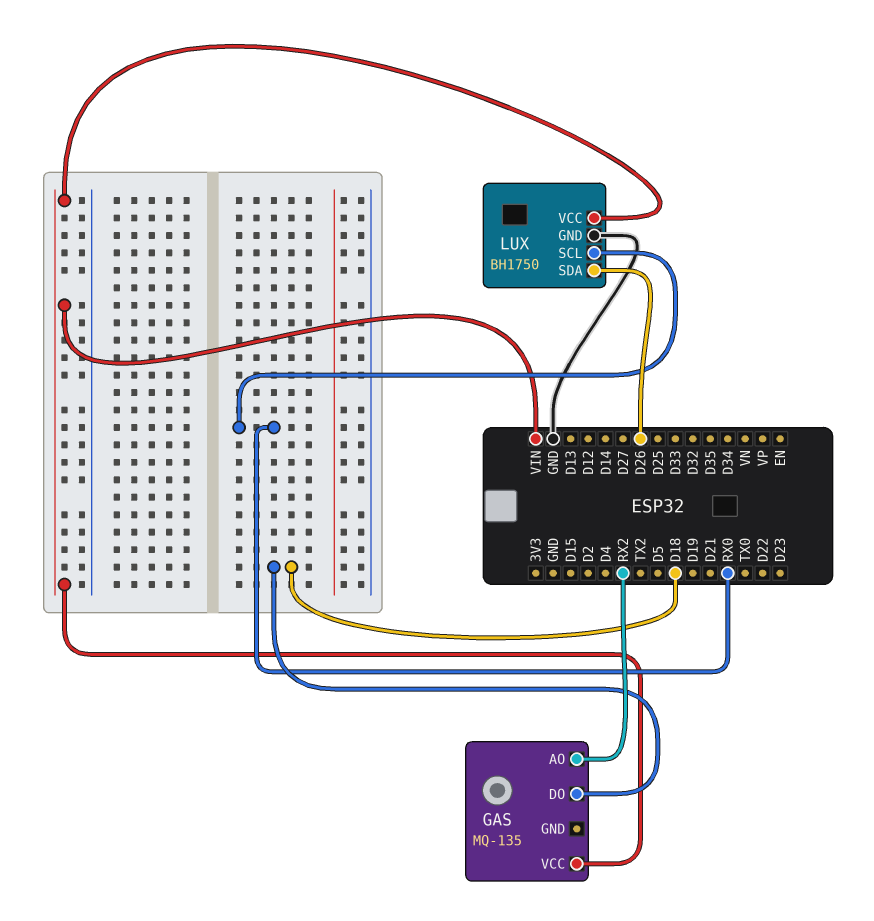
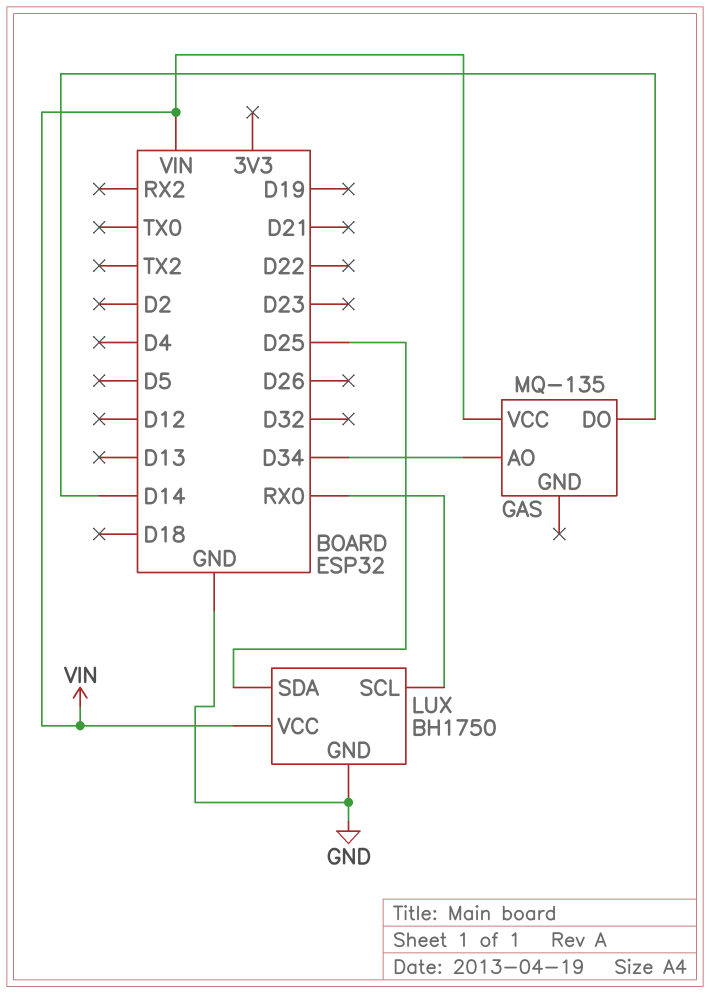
GAS pin AO: RX2 -> D34
GAS pin DO: D18 -> D14
LUX pin SDA: D26 -> D25

